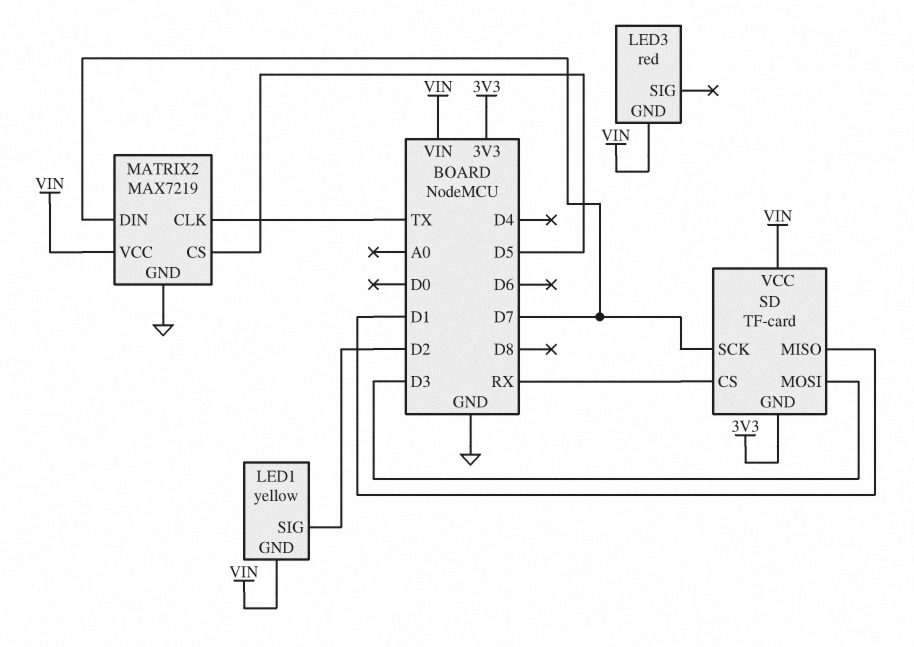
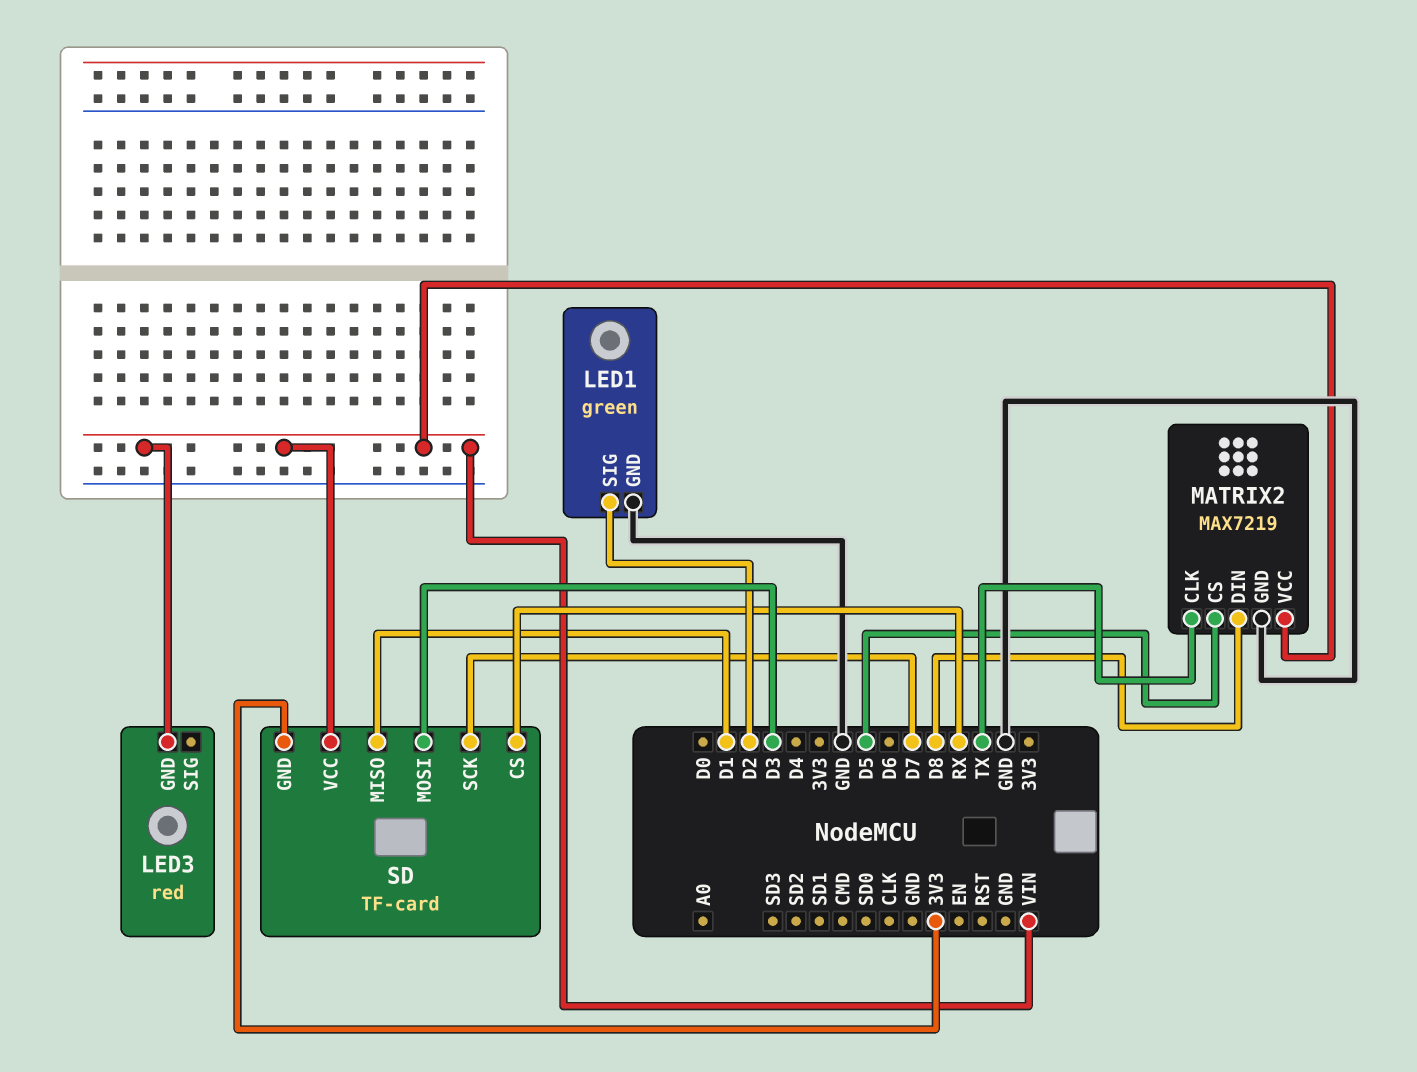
LED1: yellow -> green
LED1 pin GND: VIN -> GND
MATRIX2 pin DIN: D7 -> D8

